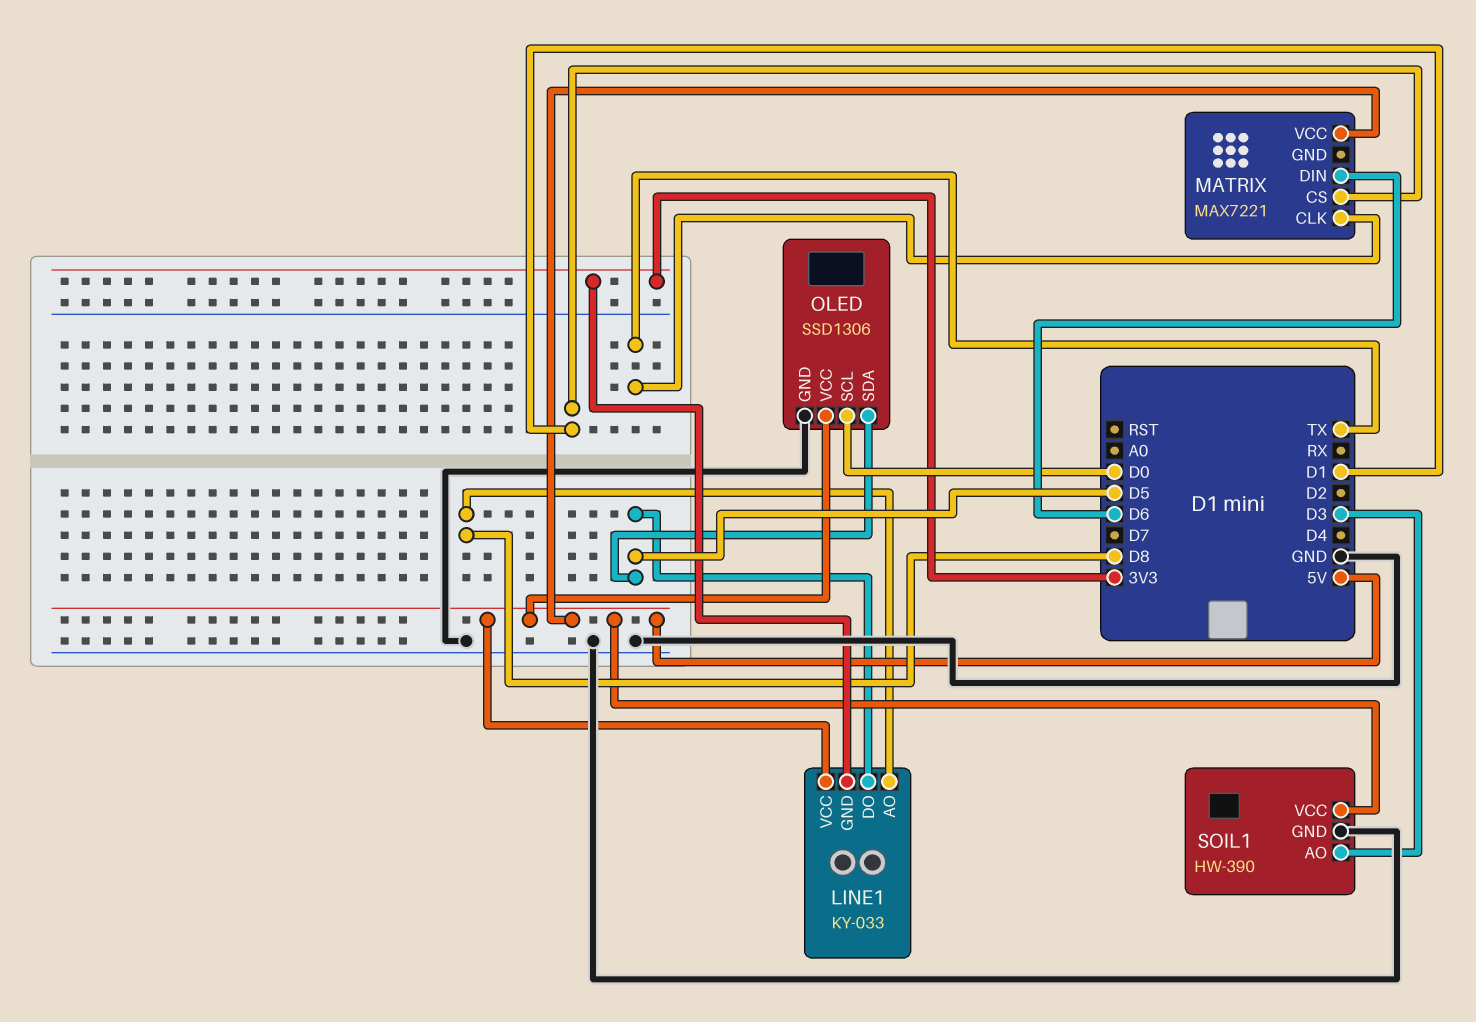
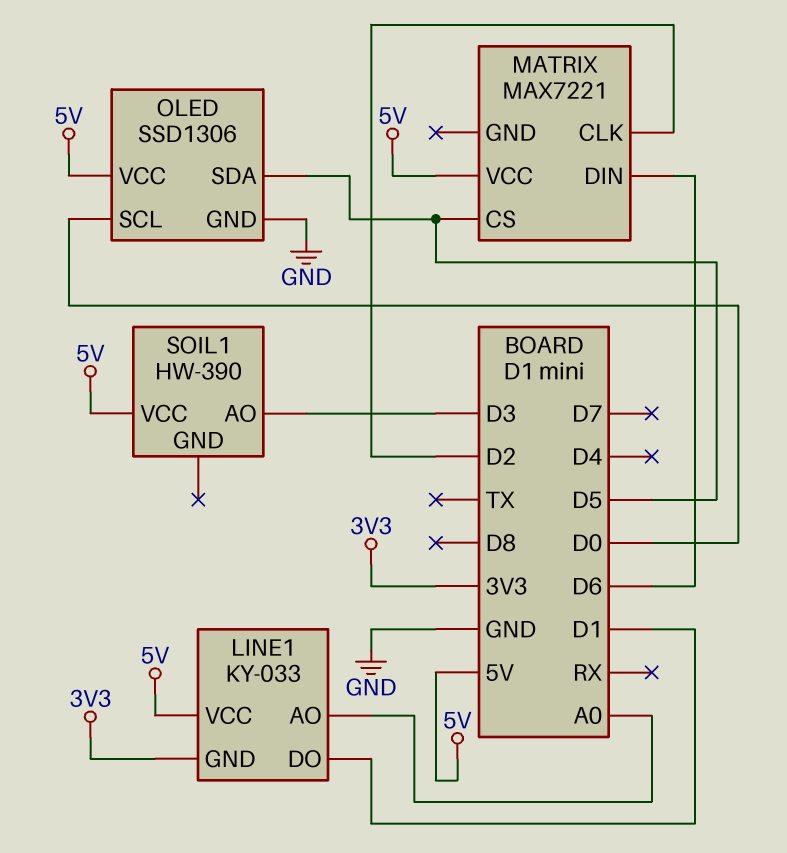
LINE1 pin AO: D8 -> A0
LINE1 pin DO: D5 -> D1
MATRIX pin CLK: TX -> D2
MATRIX pin CS: D1 -> D5
SOIL1 pin GND: GND -> none

